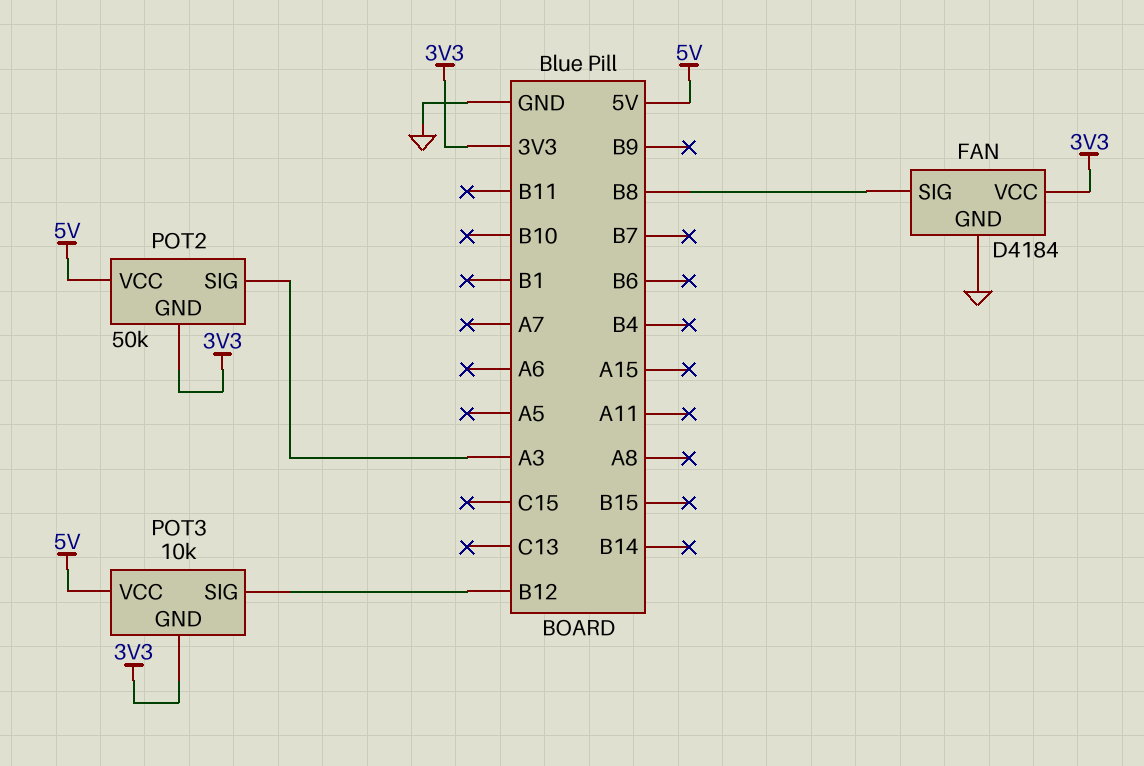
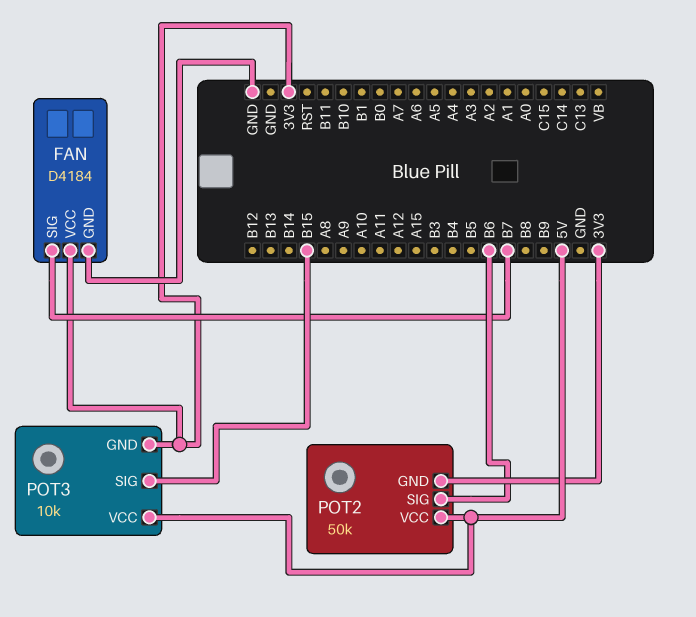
FAN pin SIG: B8 -> B7
POT2 pin SIG: A3 -> B6
POT3 pin SIG: B12 -> B15

